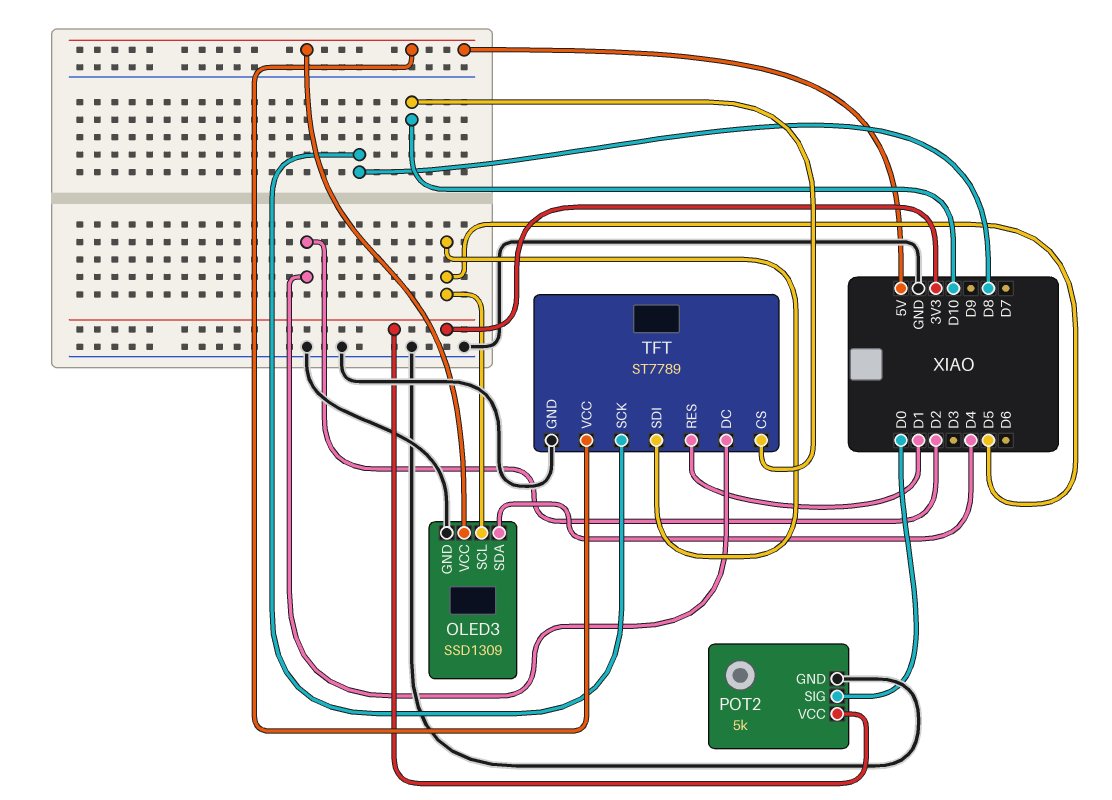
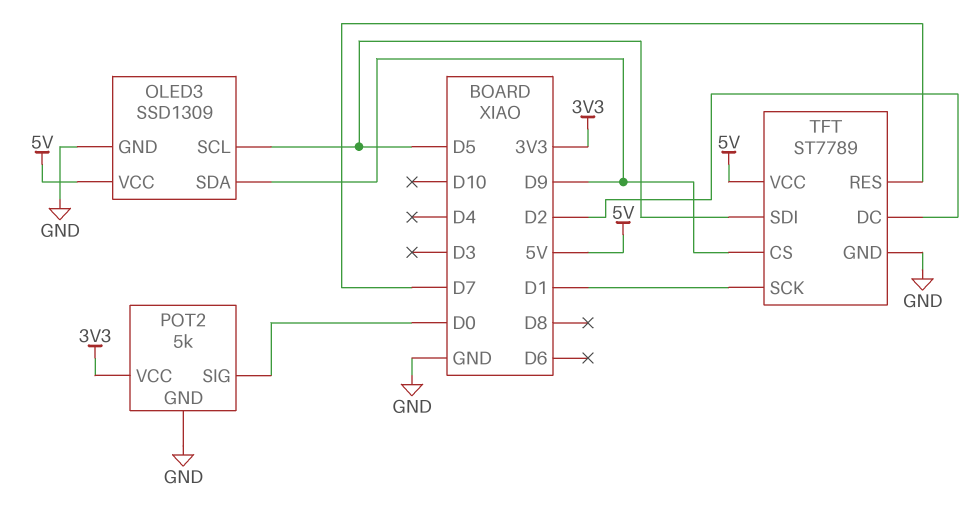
OLED3 pin SDA: D4 -> D9
TFT pin CS: D10 -> D9
TFT pin RES: D1 -> D7
TFT pin SCK: D8 -> D1

